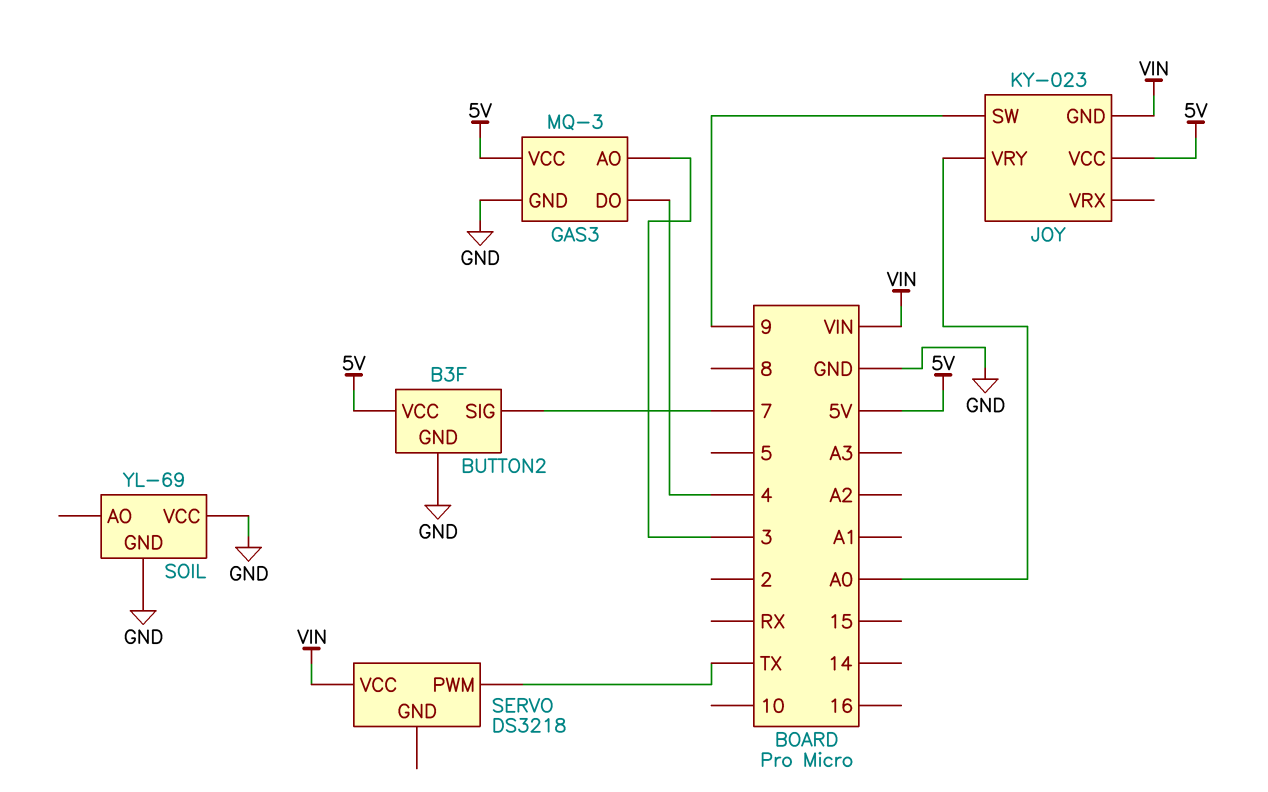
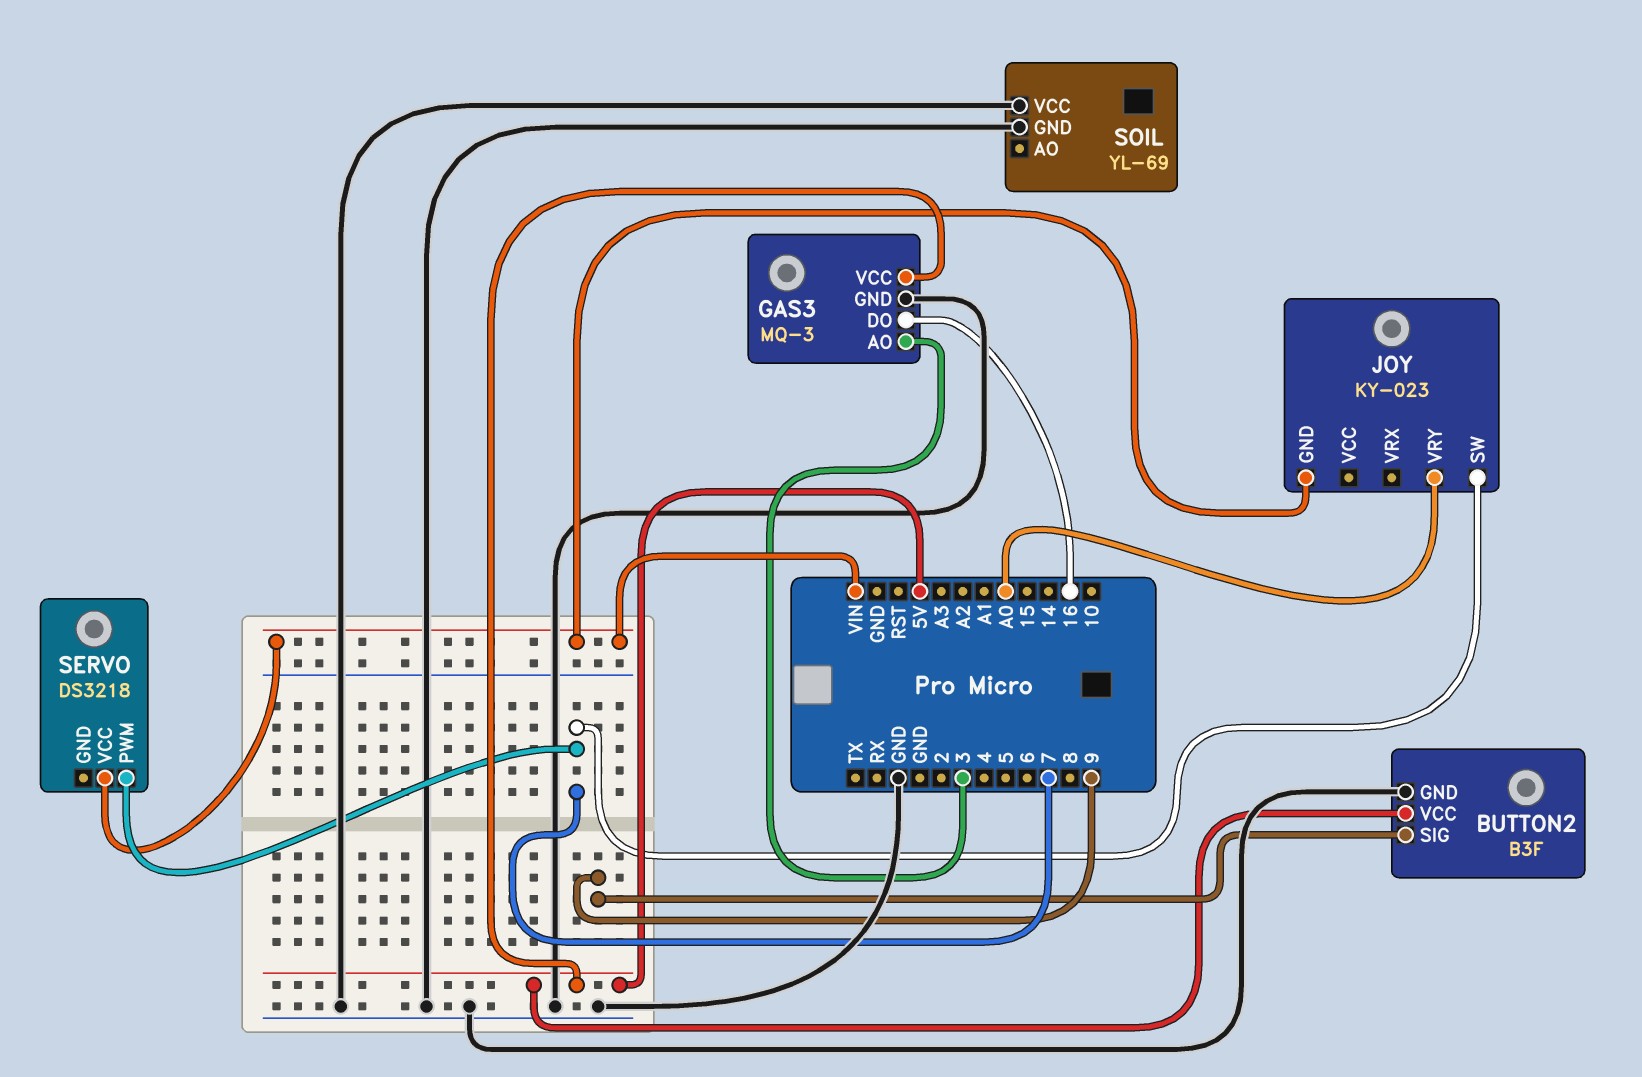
BUTTON2 pin SIG: 7 -> 9
GAS3 pin DO: 4 -> 16
JOY pin SW: 9 -> 7
JOY pin VCC: 5V -> none
SERVO pin PWM: TX -> 7

